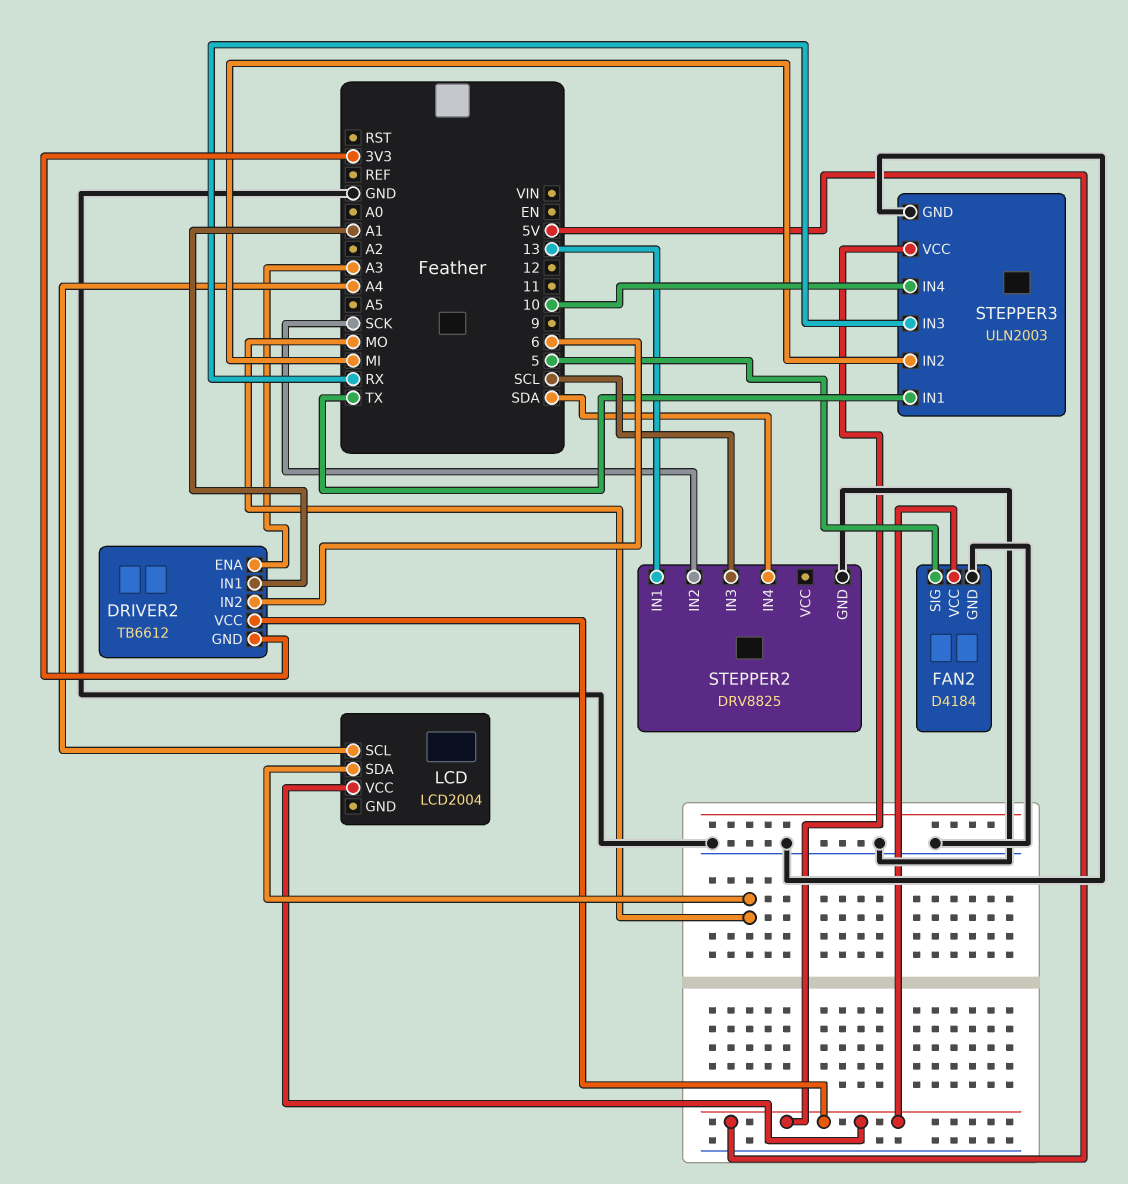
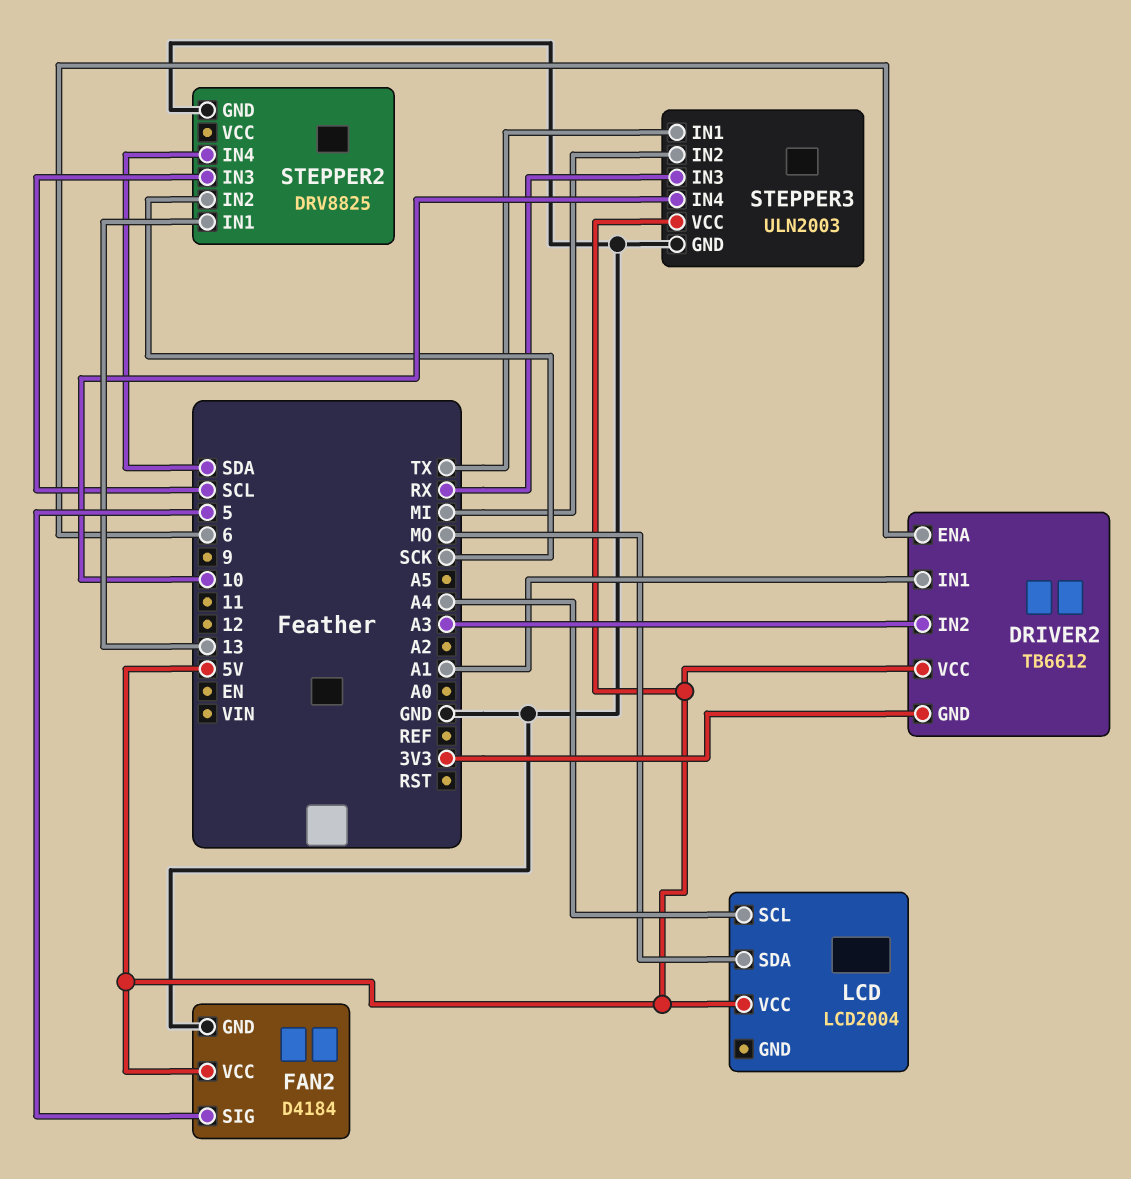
DRIVER2 pin ENA: A3 -> 6
DRIVER2 pin IN2: 6 -> A3

